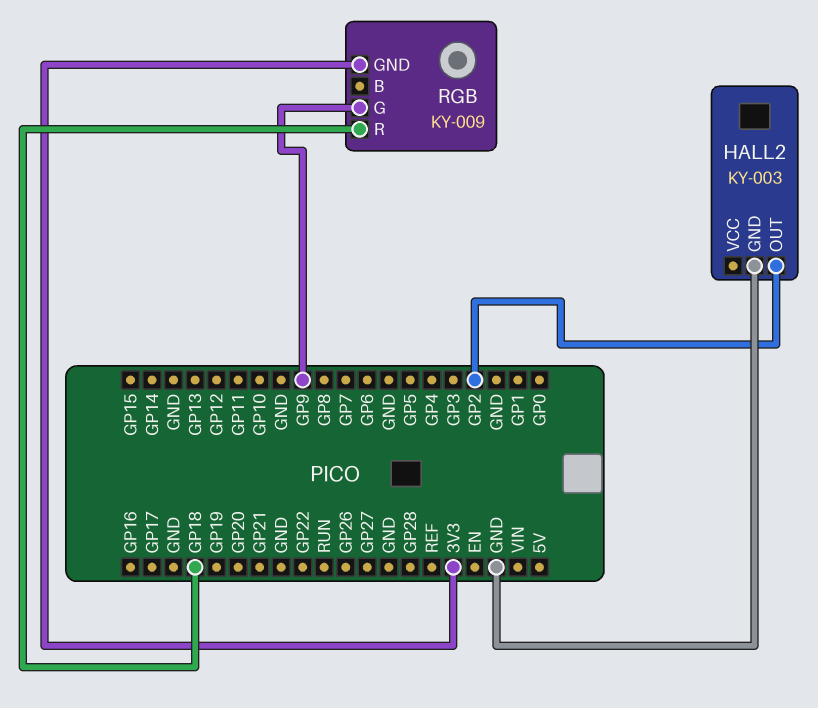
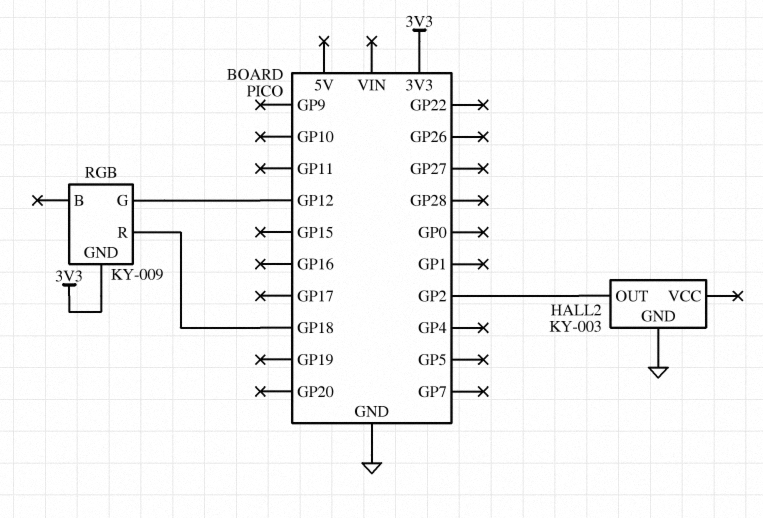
RGB pin G: GP9 -> GP12

